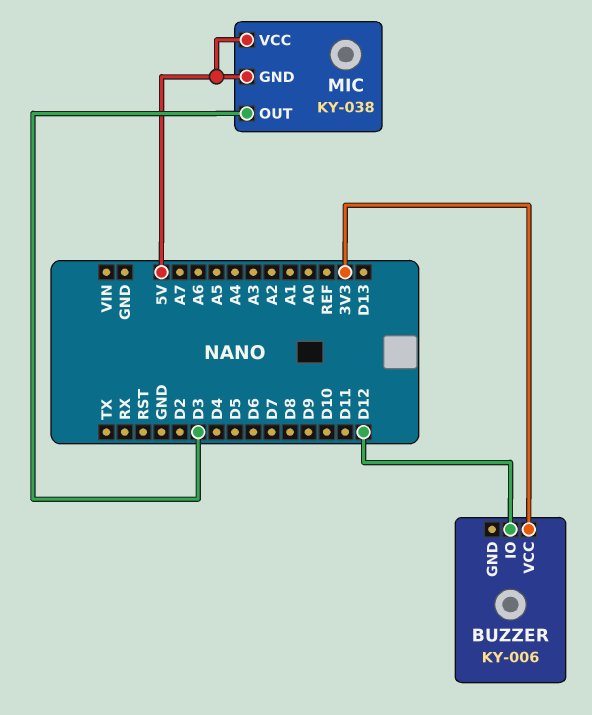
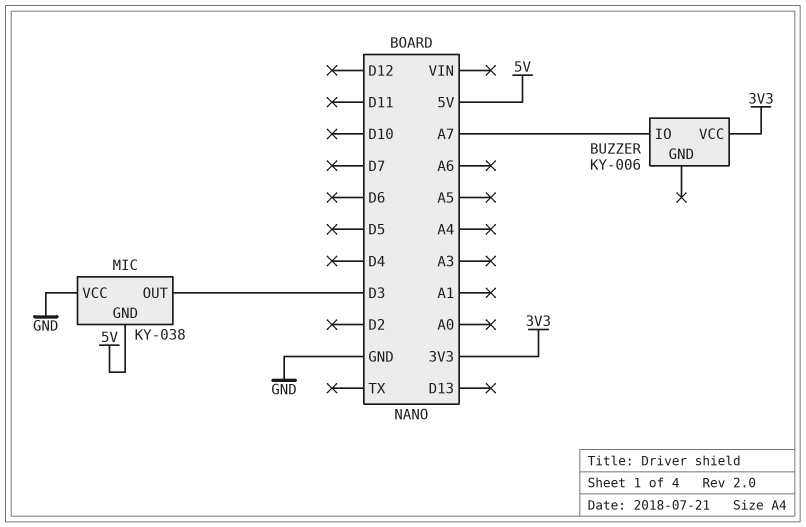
BUZZER pin IO: D12 -> A7
MIC pin VCC: 5V -> GND

